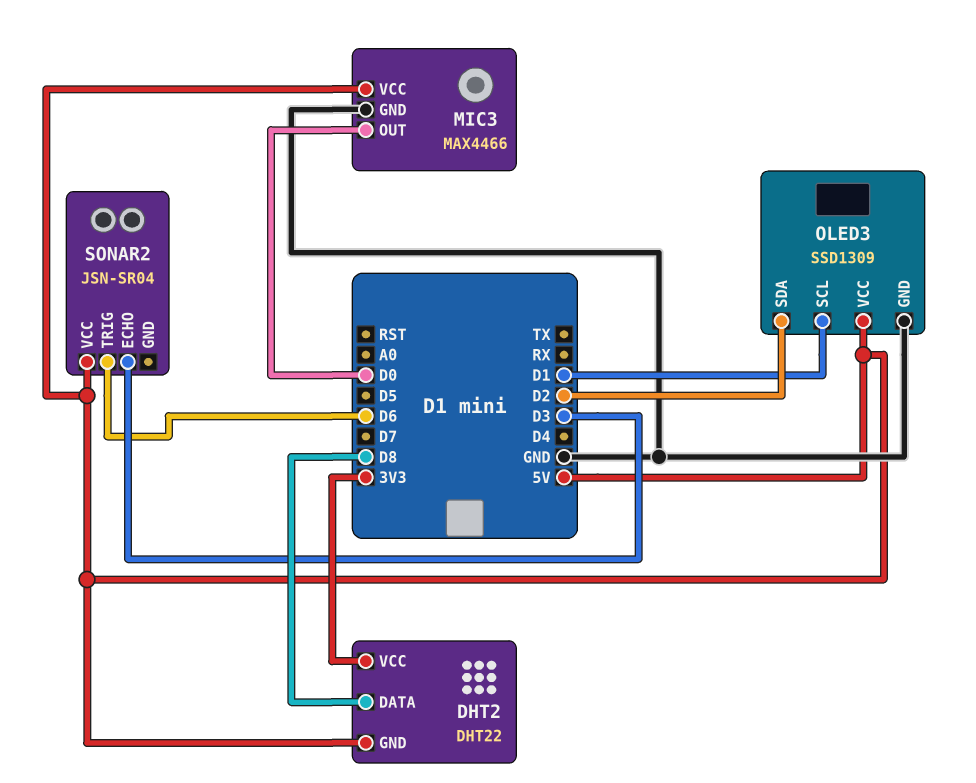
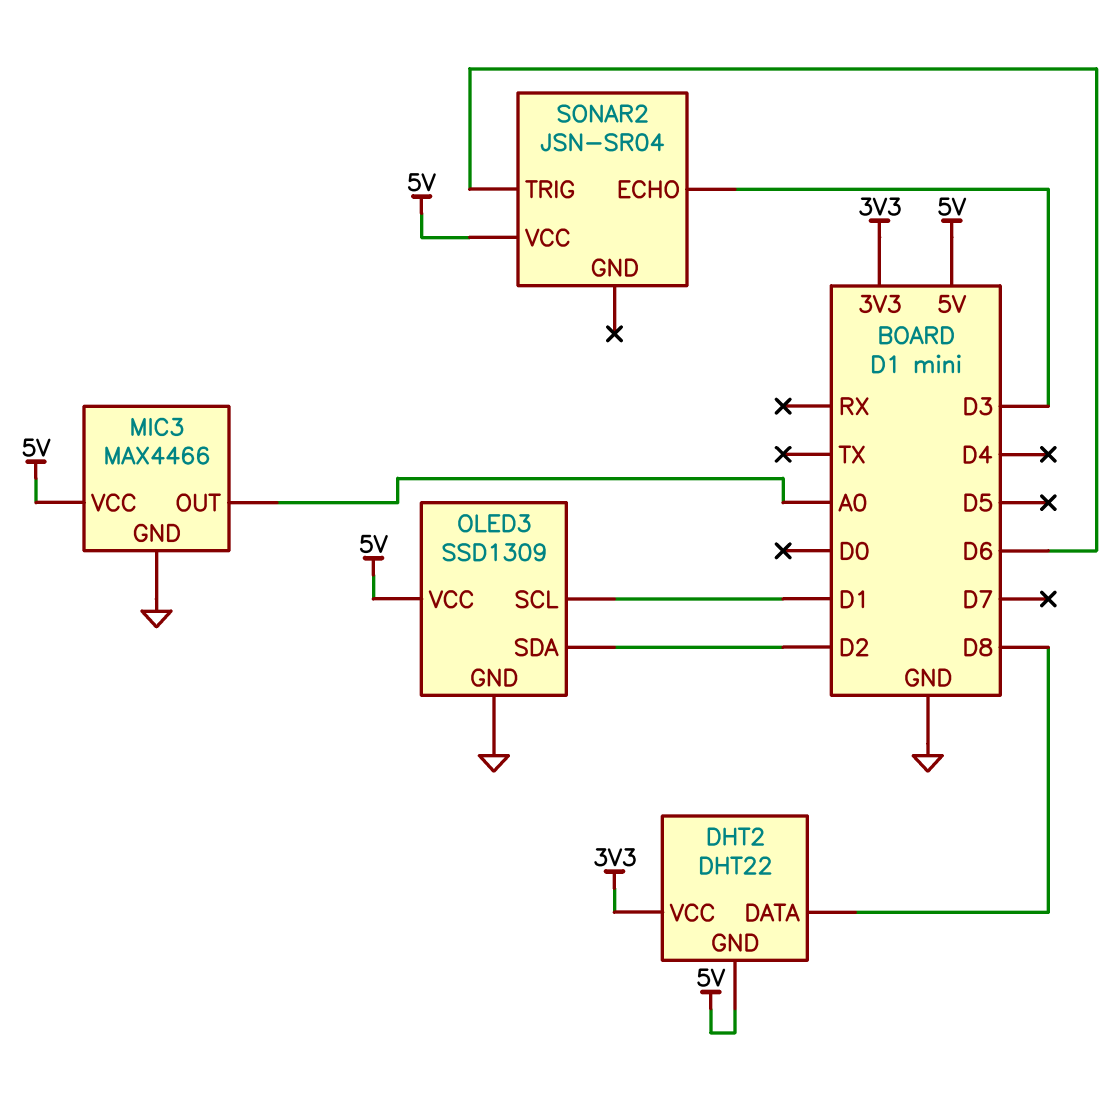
MIC3 pin OUT: D0 -> A0

